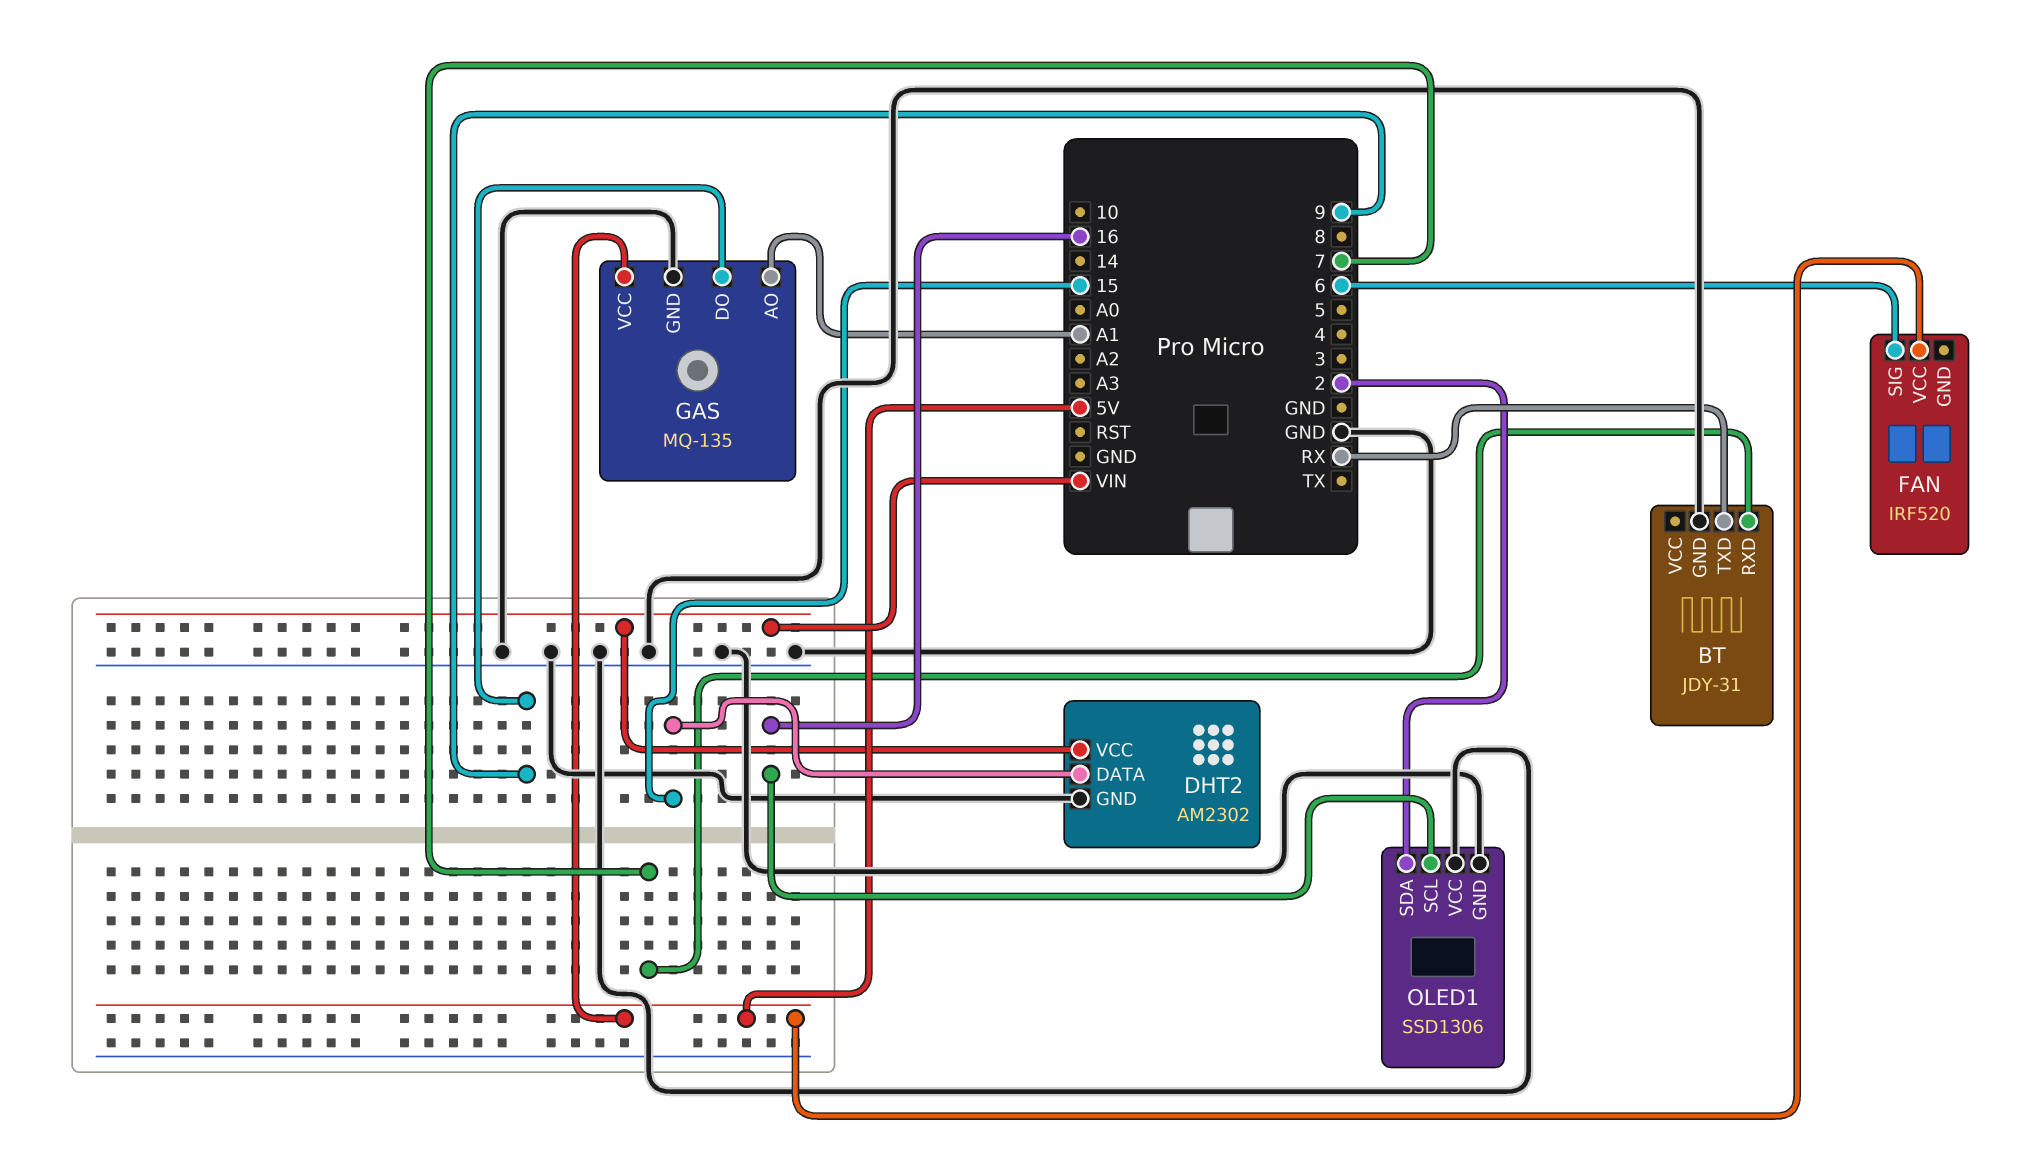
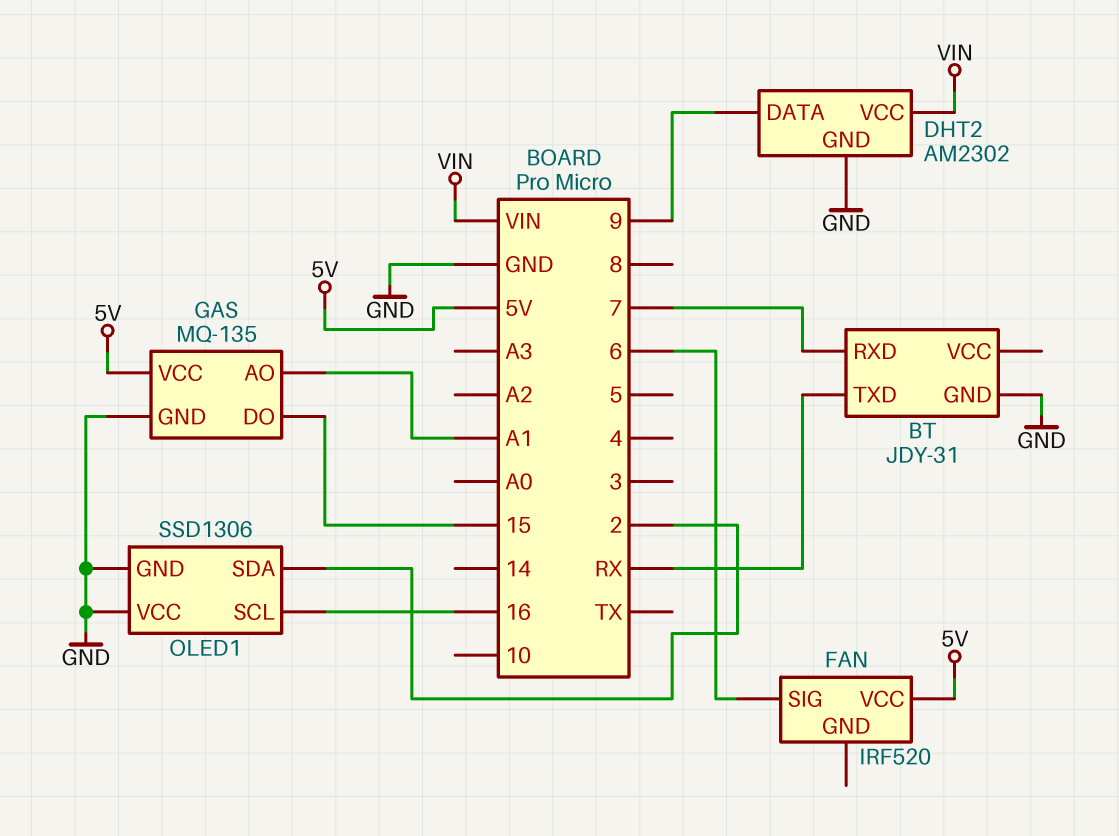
DHT2 pin DATA: 15 -> 9
GAS pin DO: 9 -> 15

